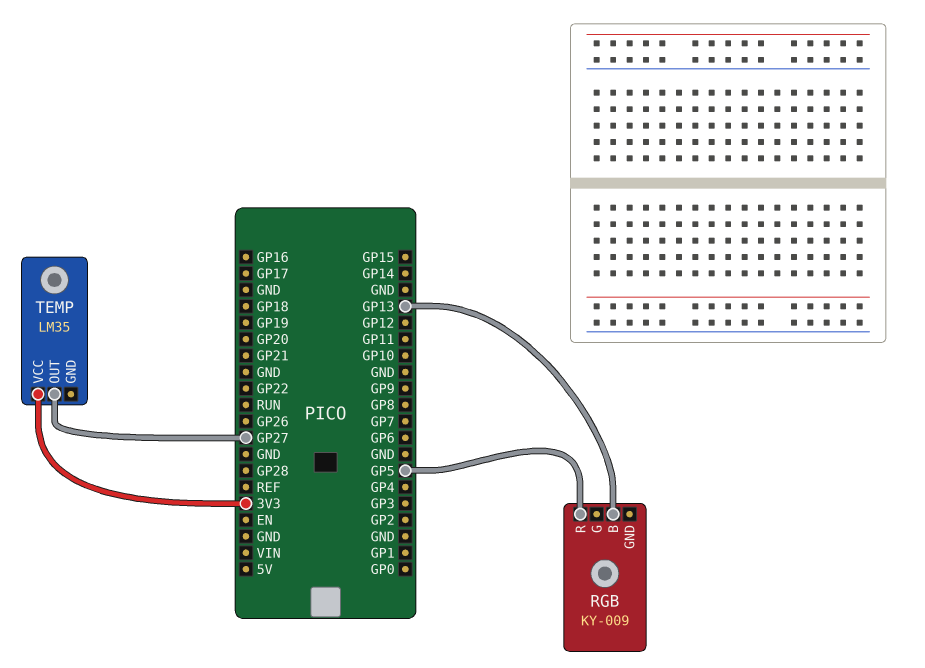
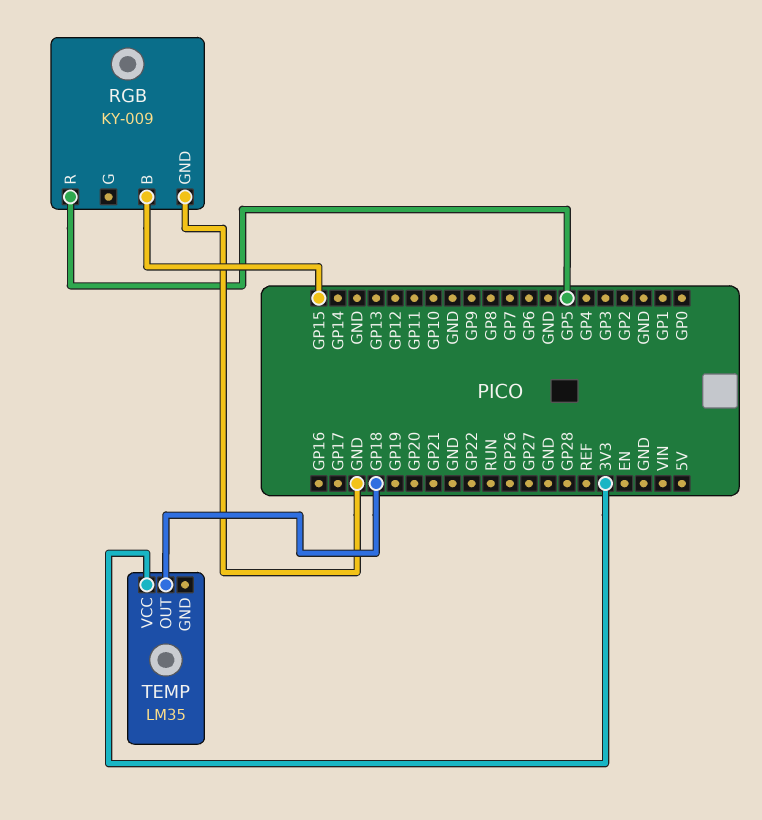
RGB pin B: GP13 -> GP15
RGB pin GND: none -> GND
TEMP pin OUT: GP27 -> GP18

